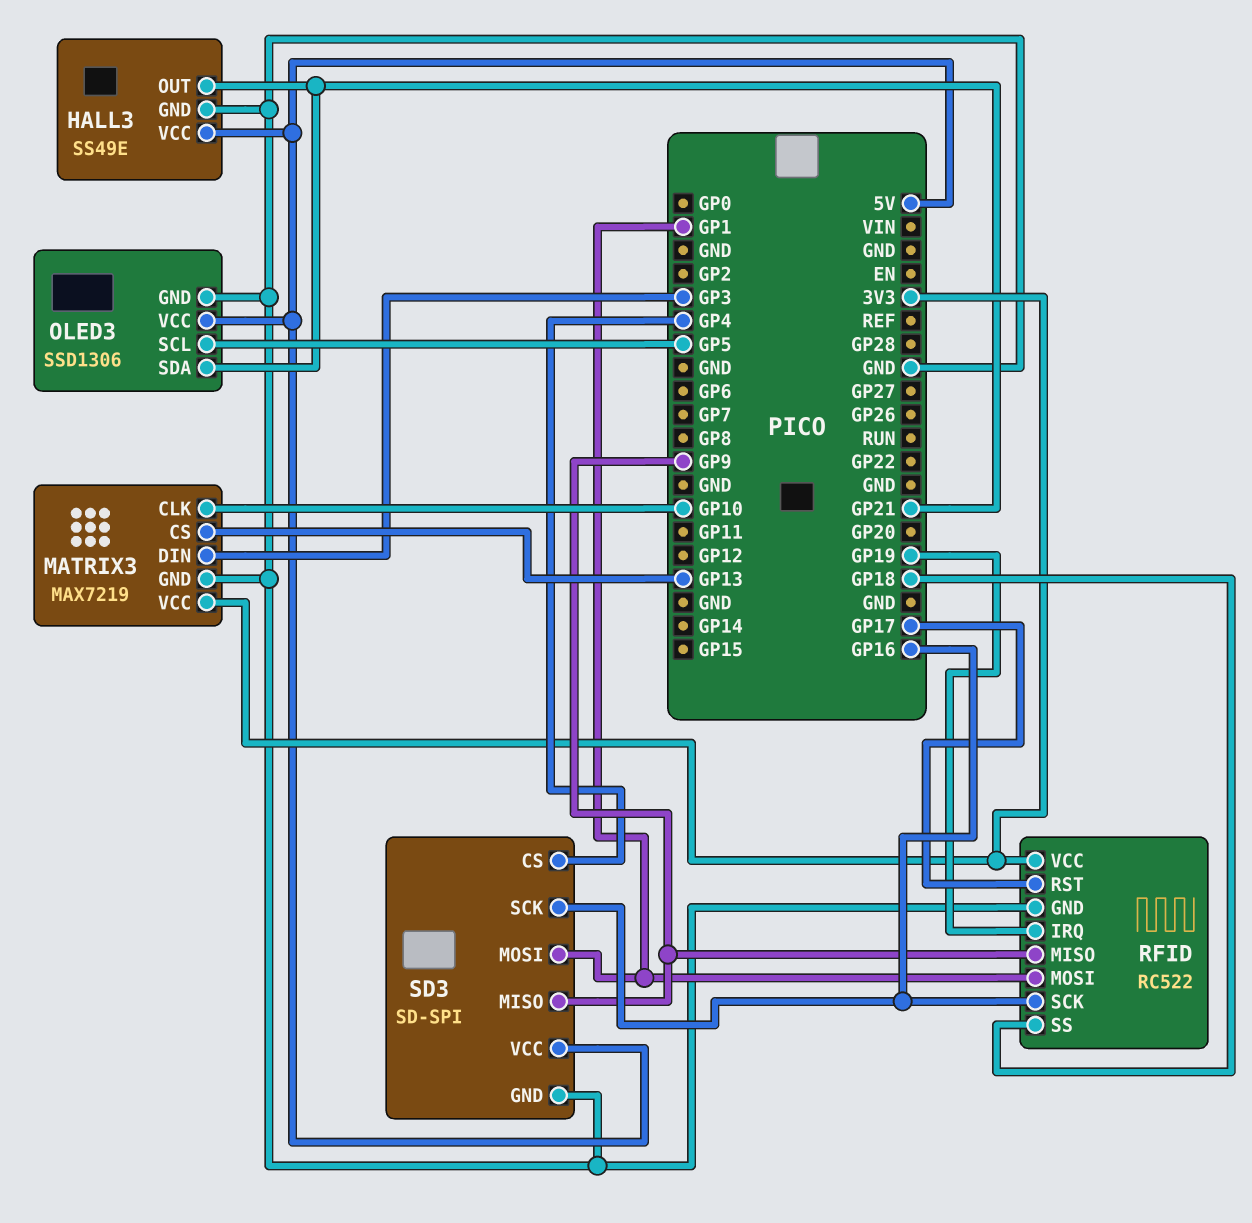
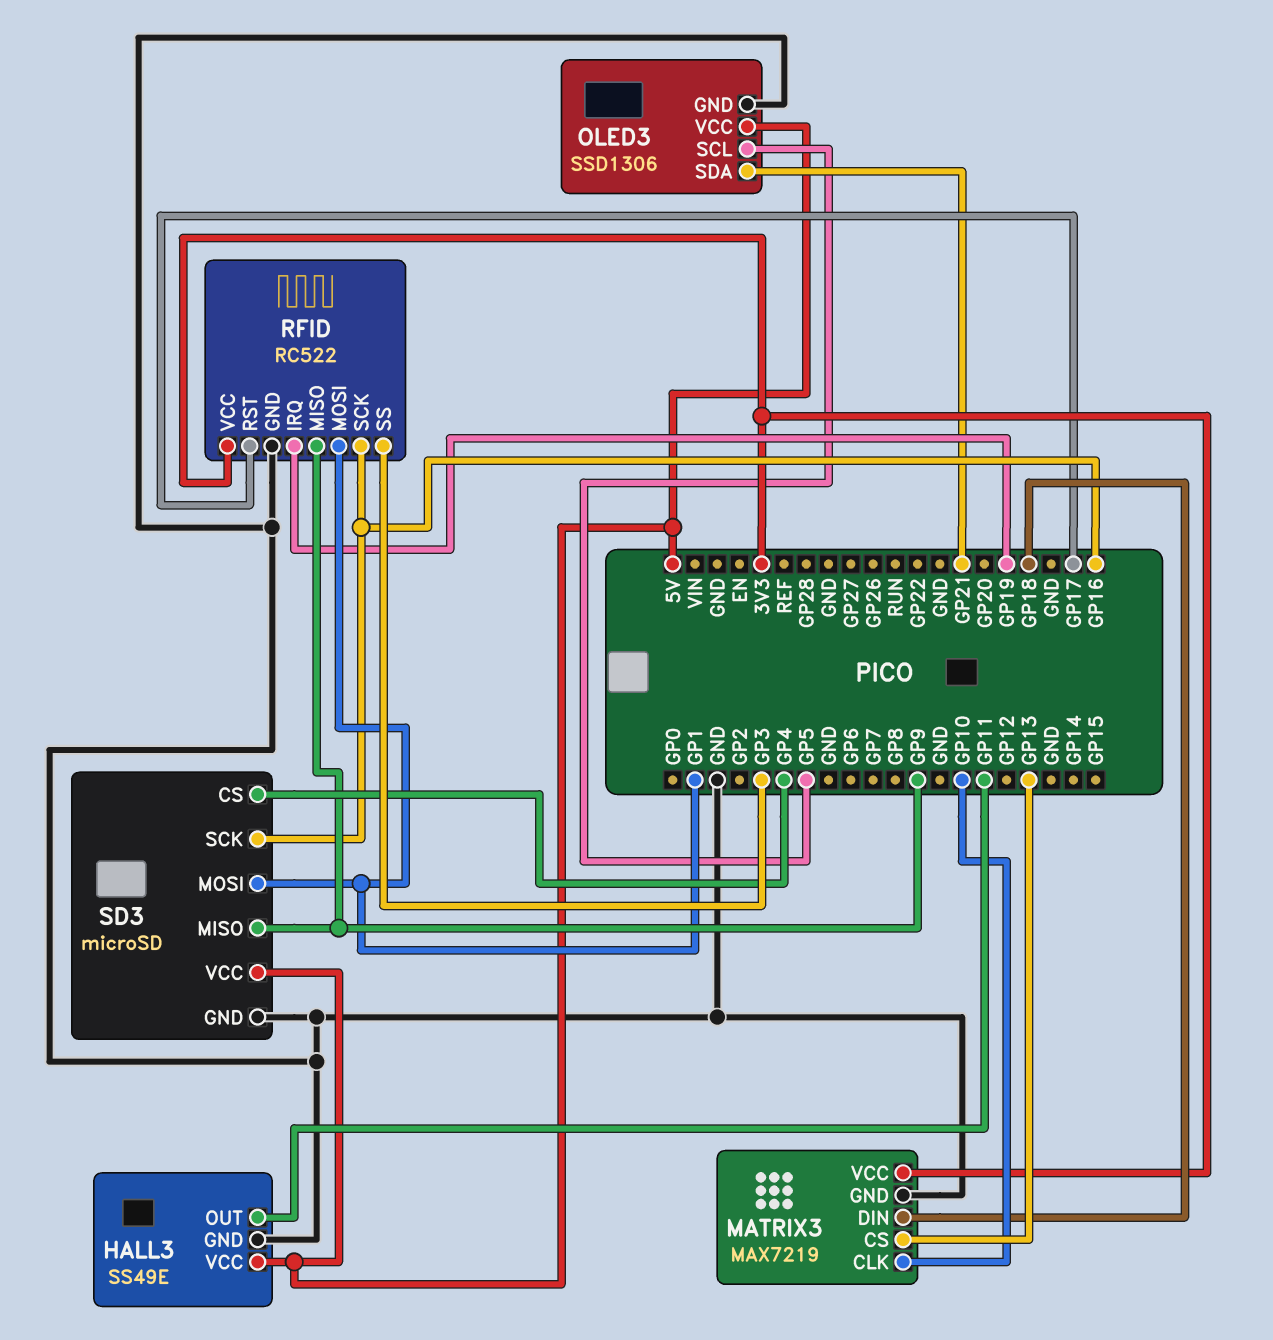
HALL3 pin OUT: GP21 -> GP11
MATRIX3 pin DIN: GP3 -> GP18
RFID pin SS: GP18 -> GP3
SD3: SD-SPI -> microSD

